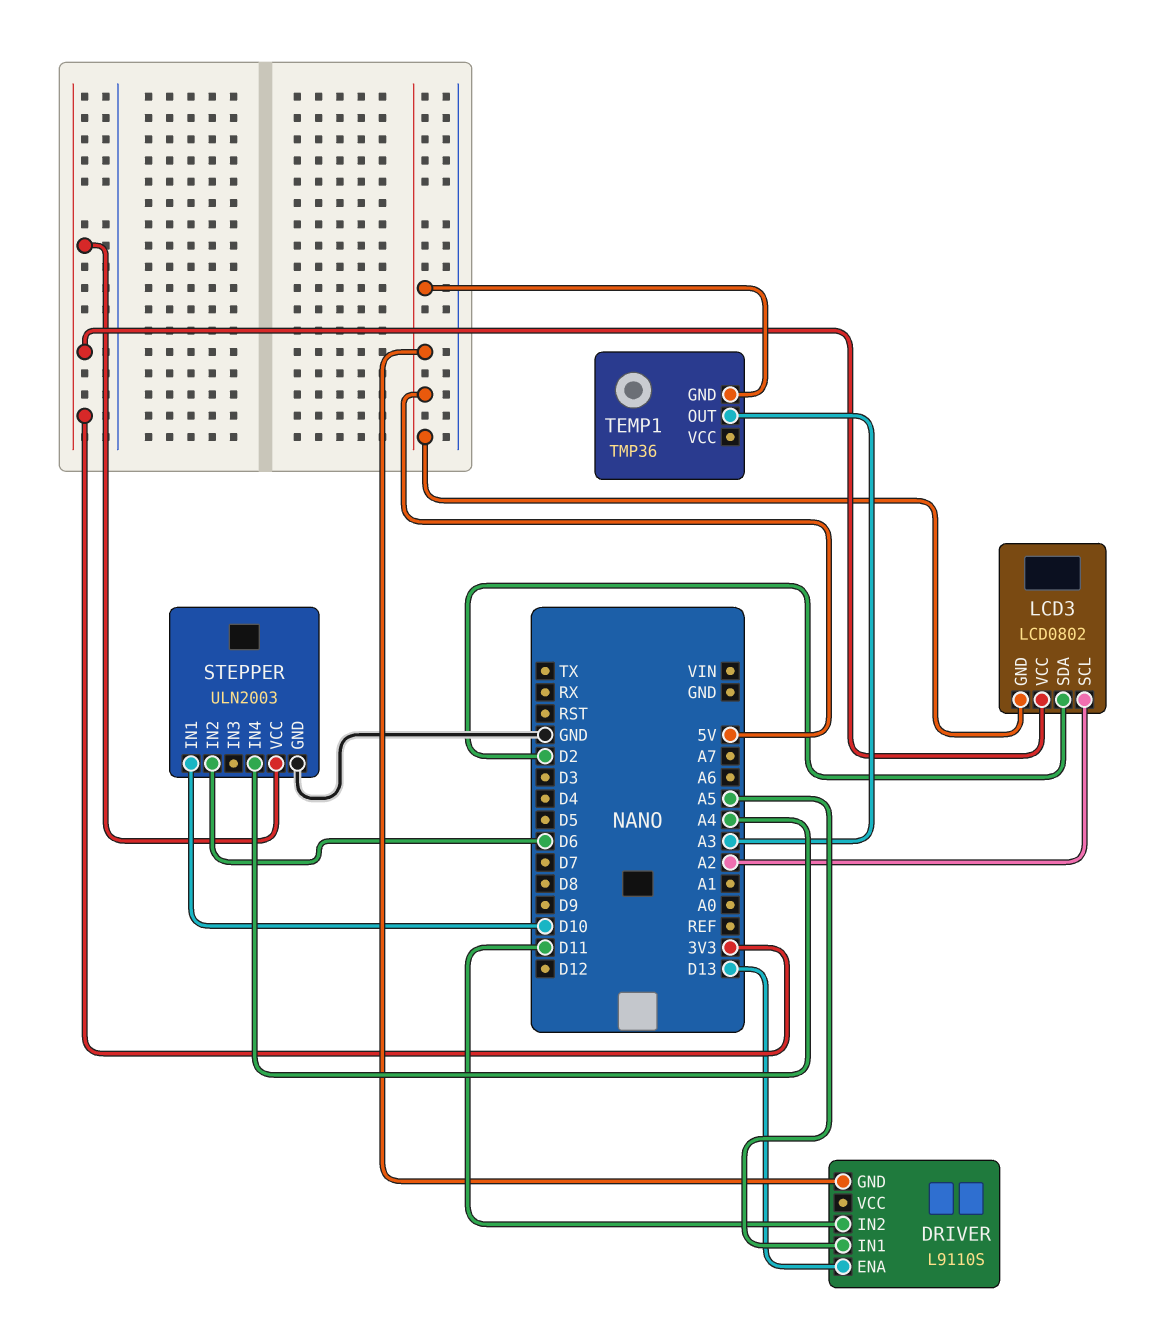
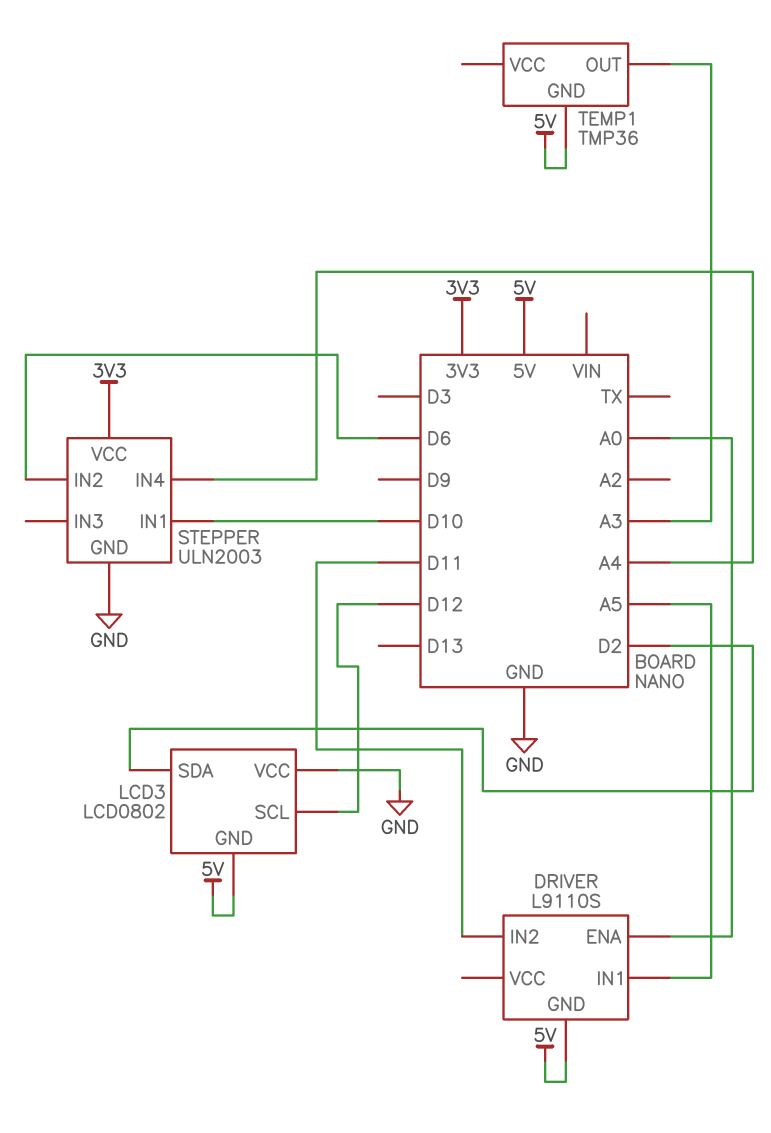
DRIVER pin ENA: D13 -> A0
LCD3 pin SCL: A2 -> D12
LCD3 pin VCC: 3V3 -> GND

